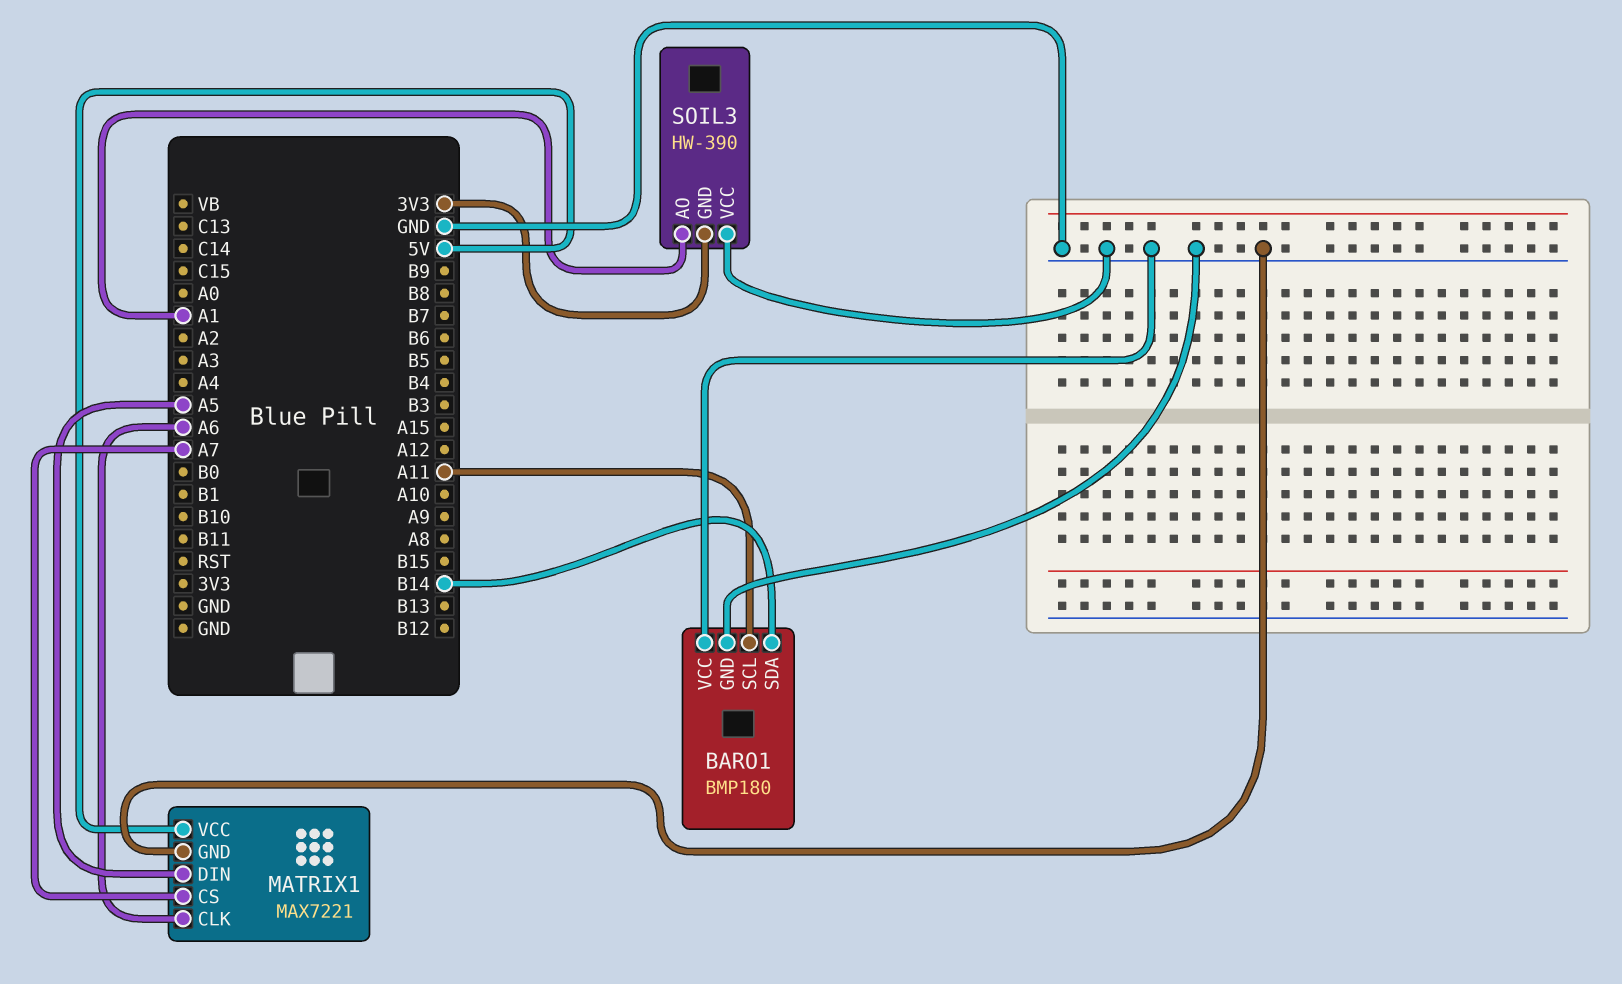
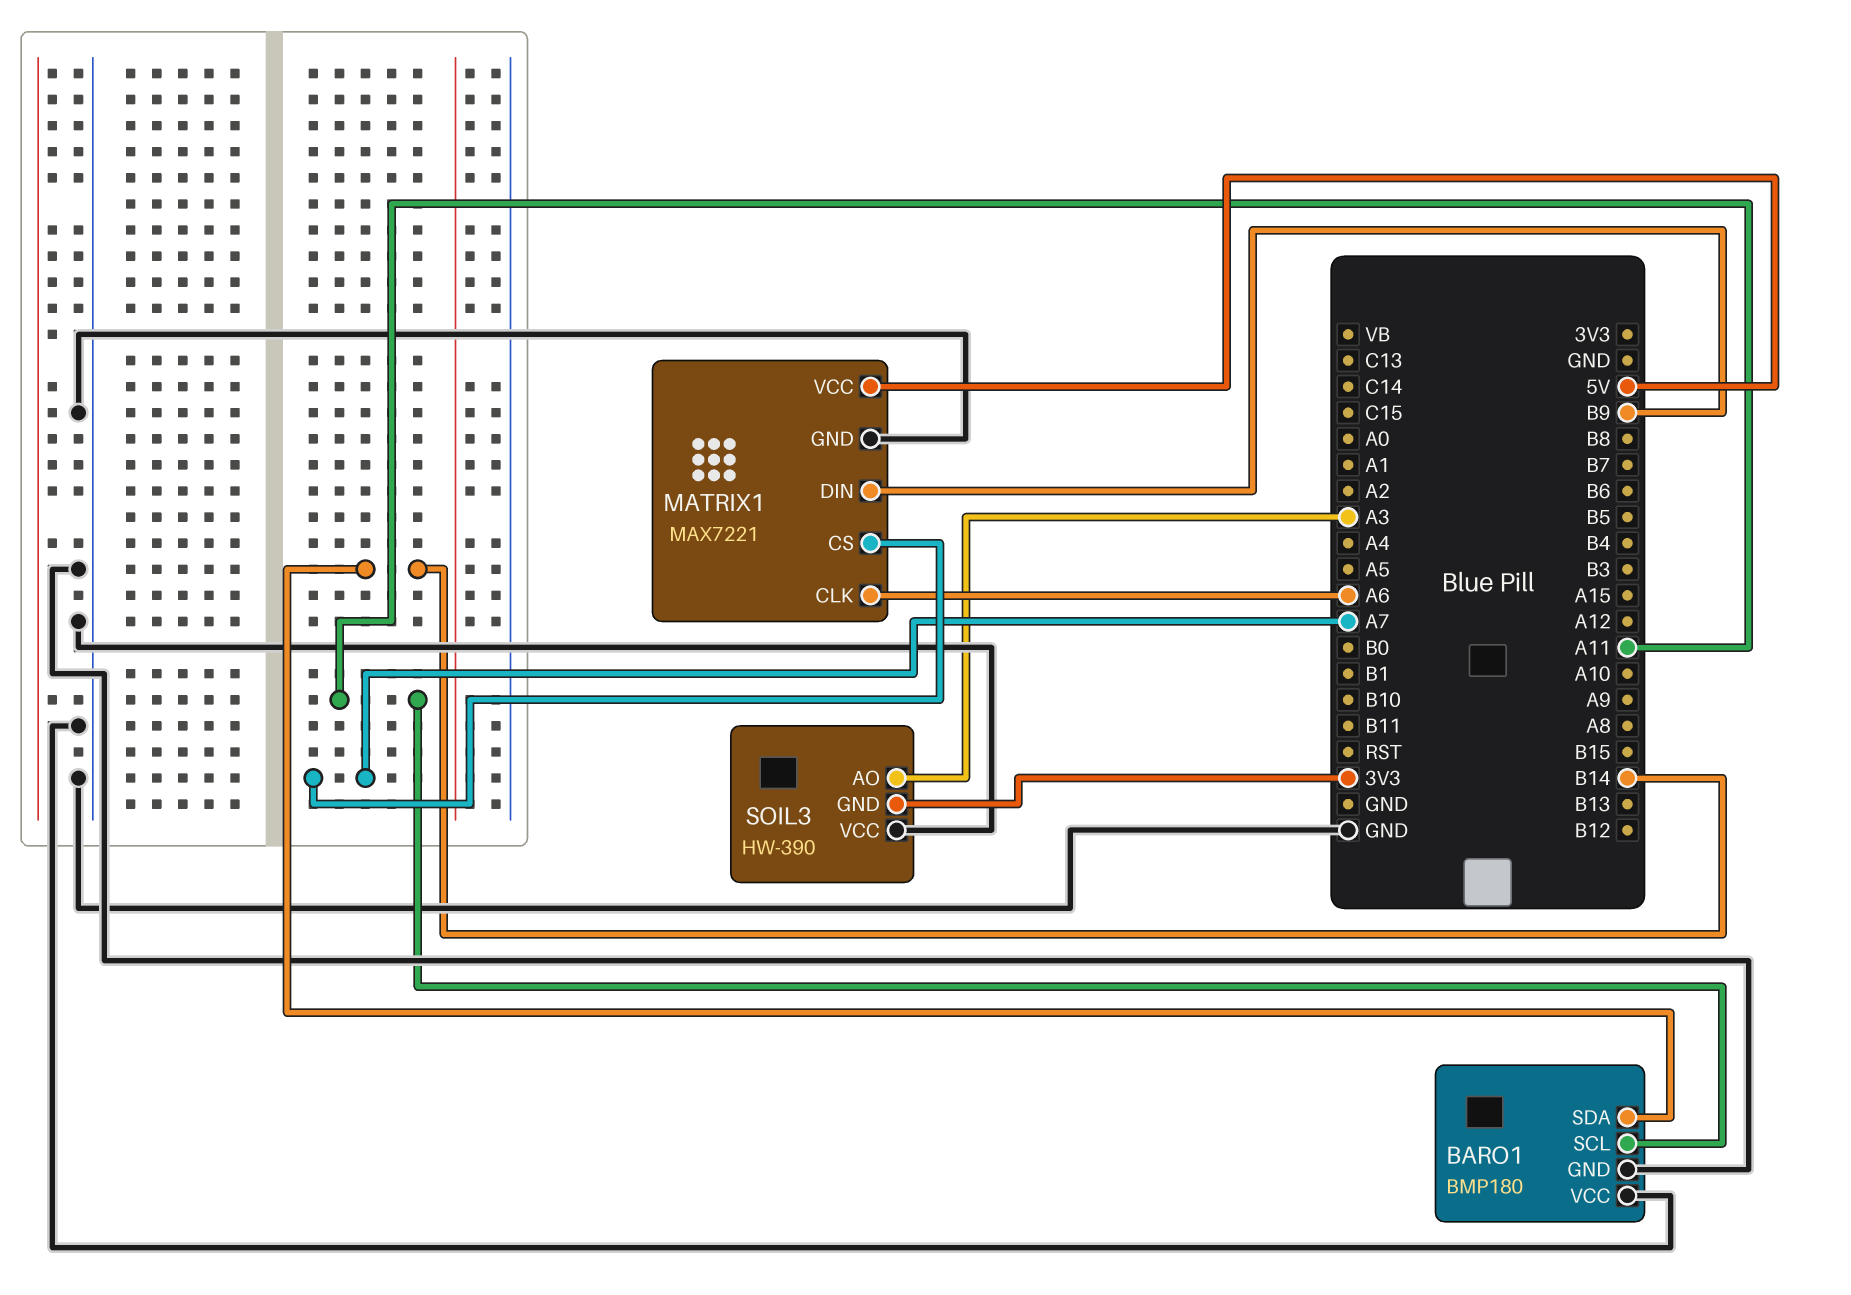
MATRIX1 pin DIN: A5 -> B9
SOIL3 pin AO: A1 -> A3

